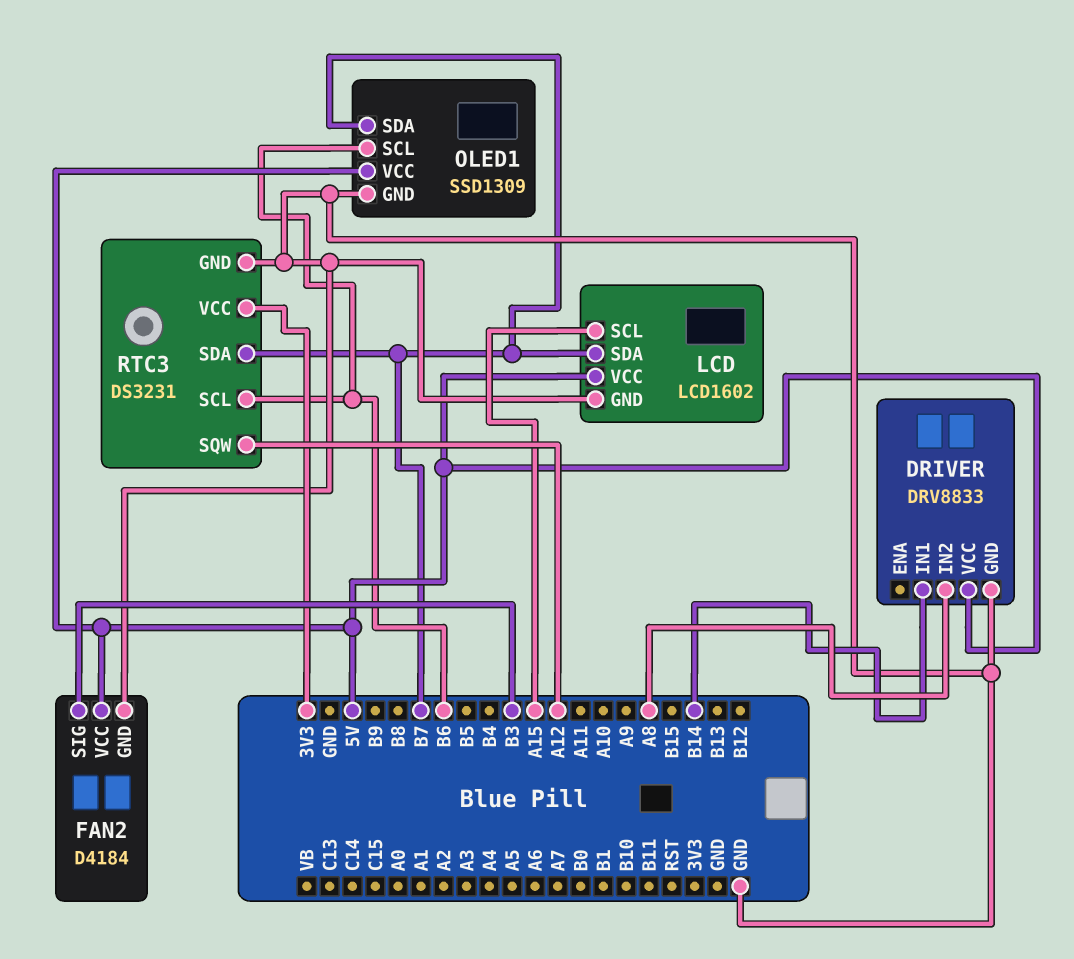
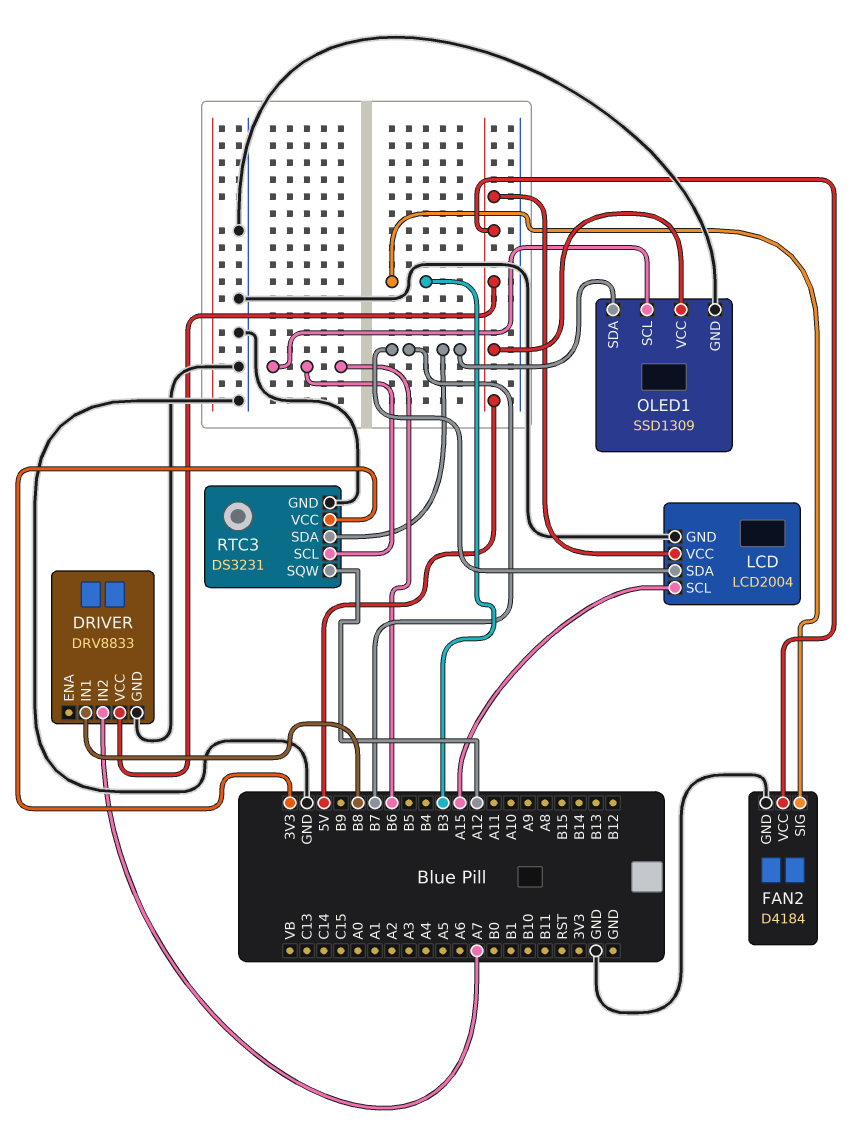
DRIVER pin IN1: B14 -> B8
DRIVER pin IN2: A8 -> A7
LCD: LCD1602 -> LCD2004

